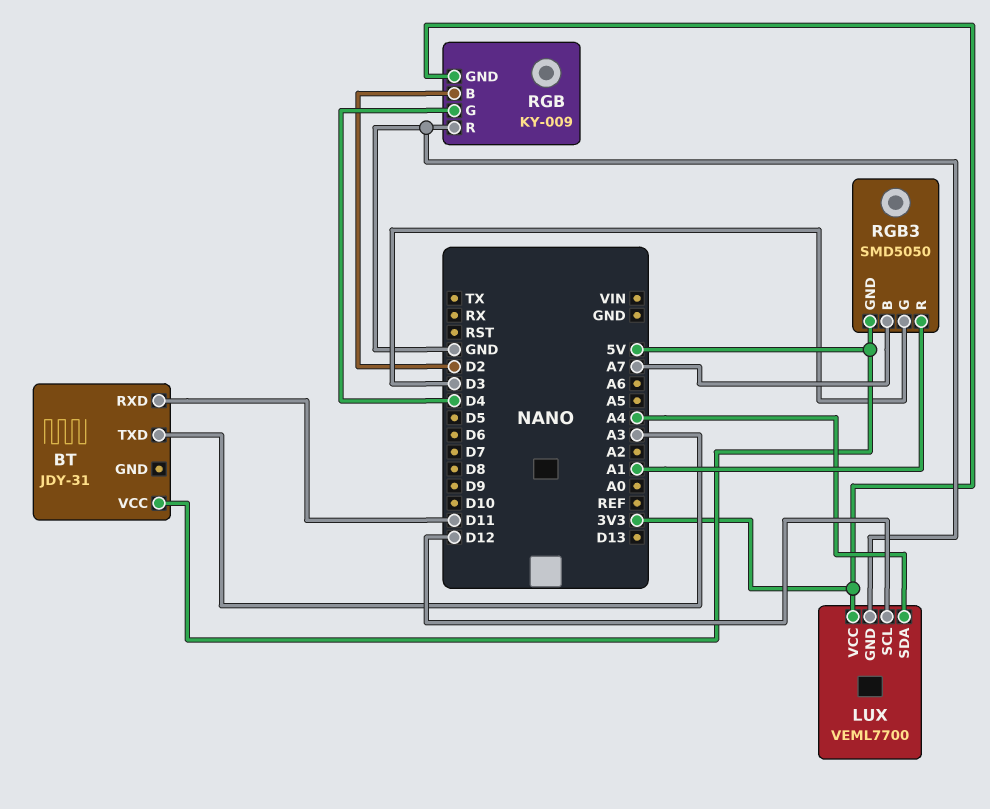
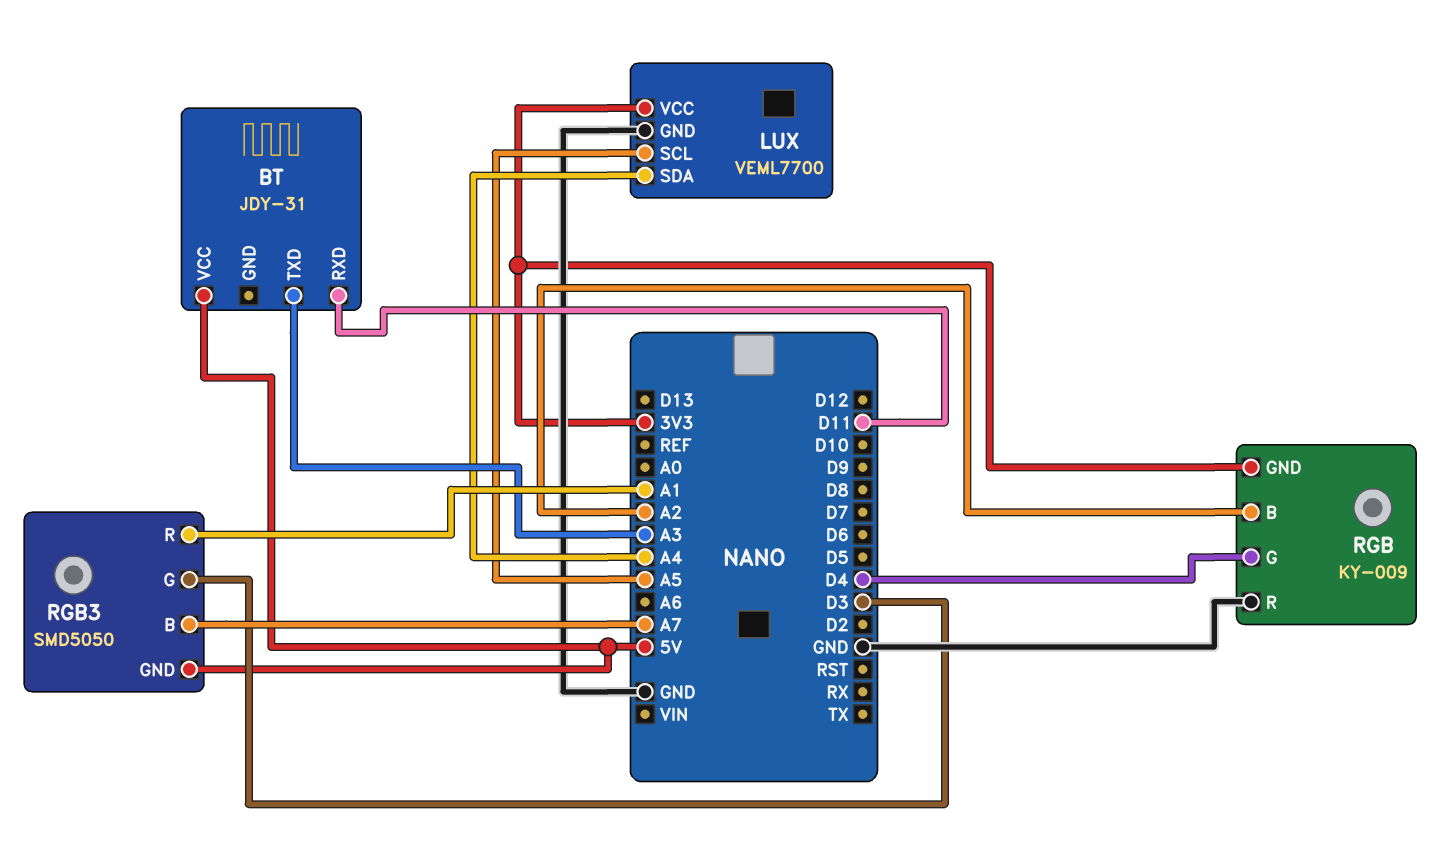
LUX pin SCL: D12 -> A5
RGB pin B: D2 -> A2

